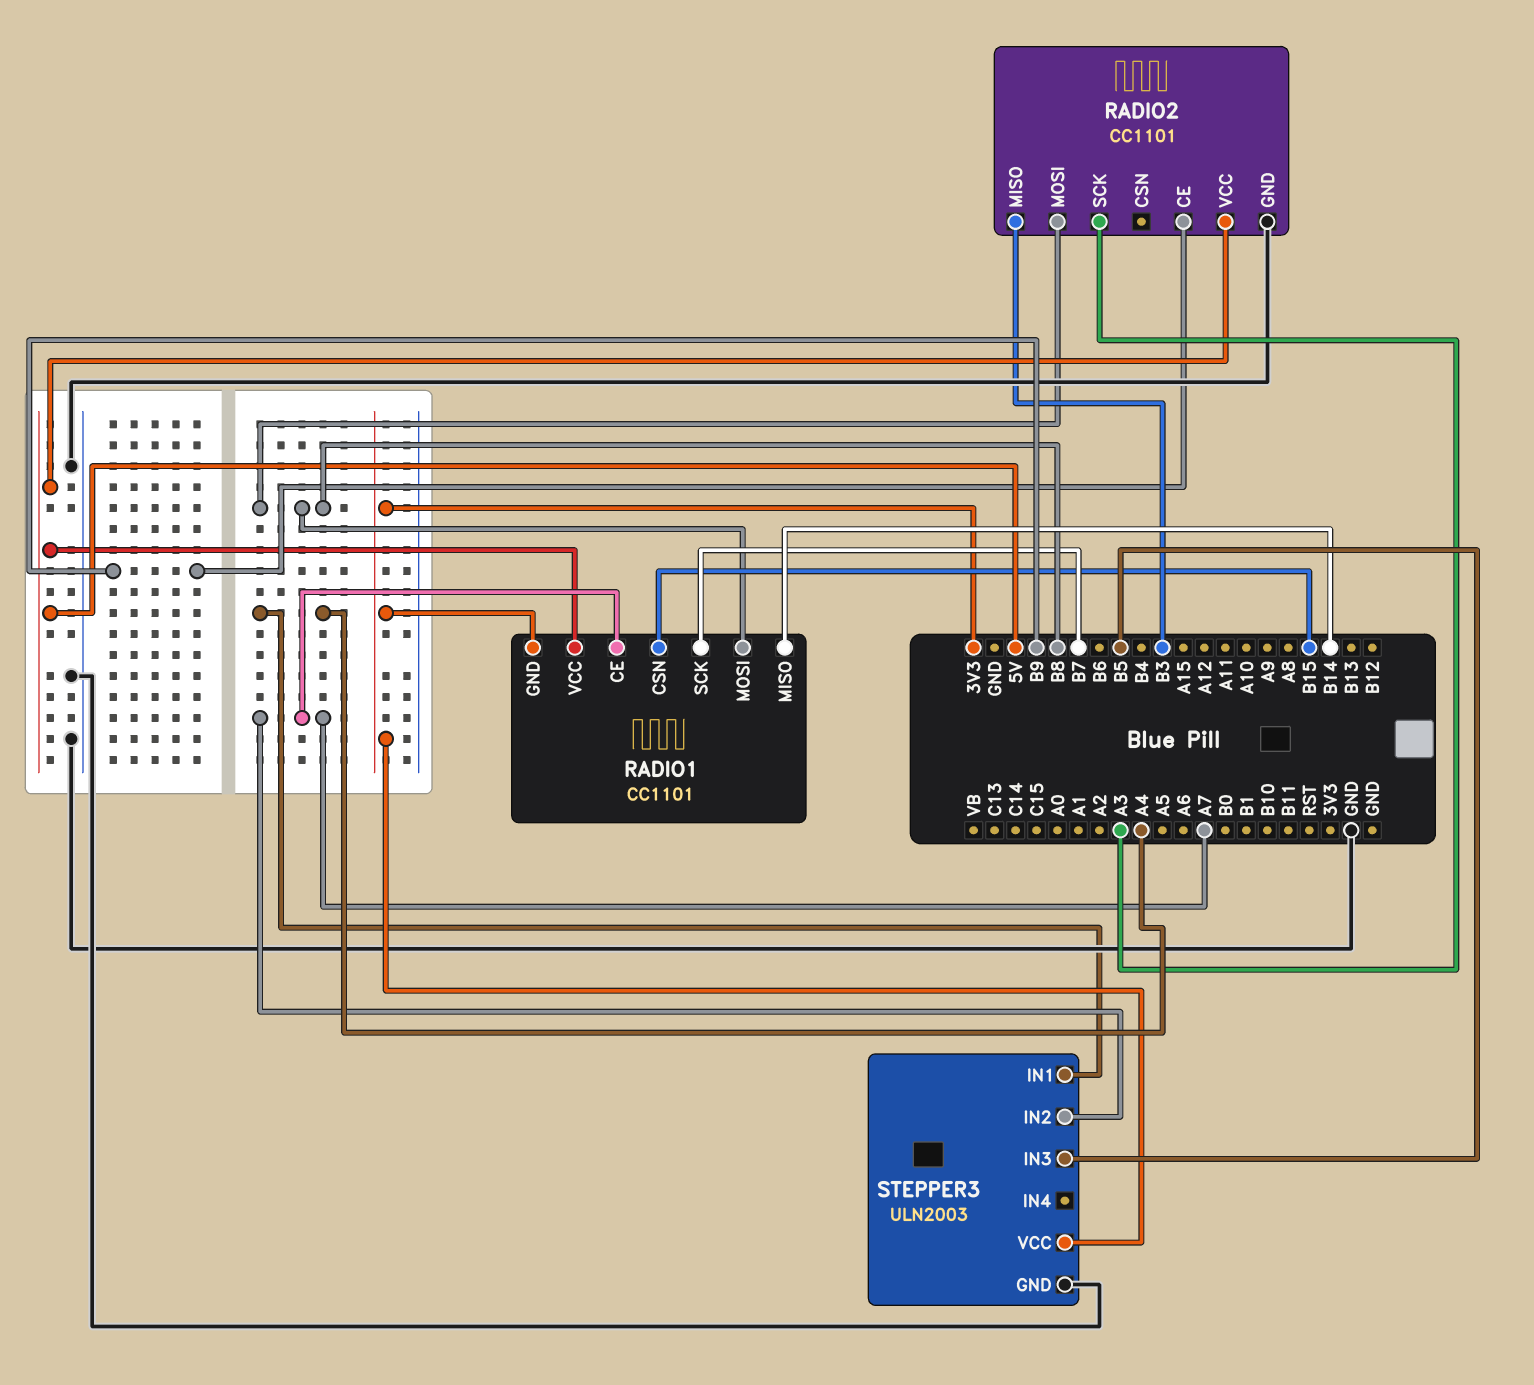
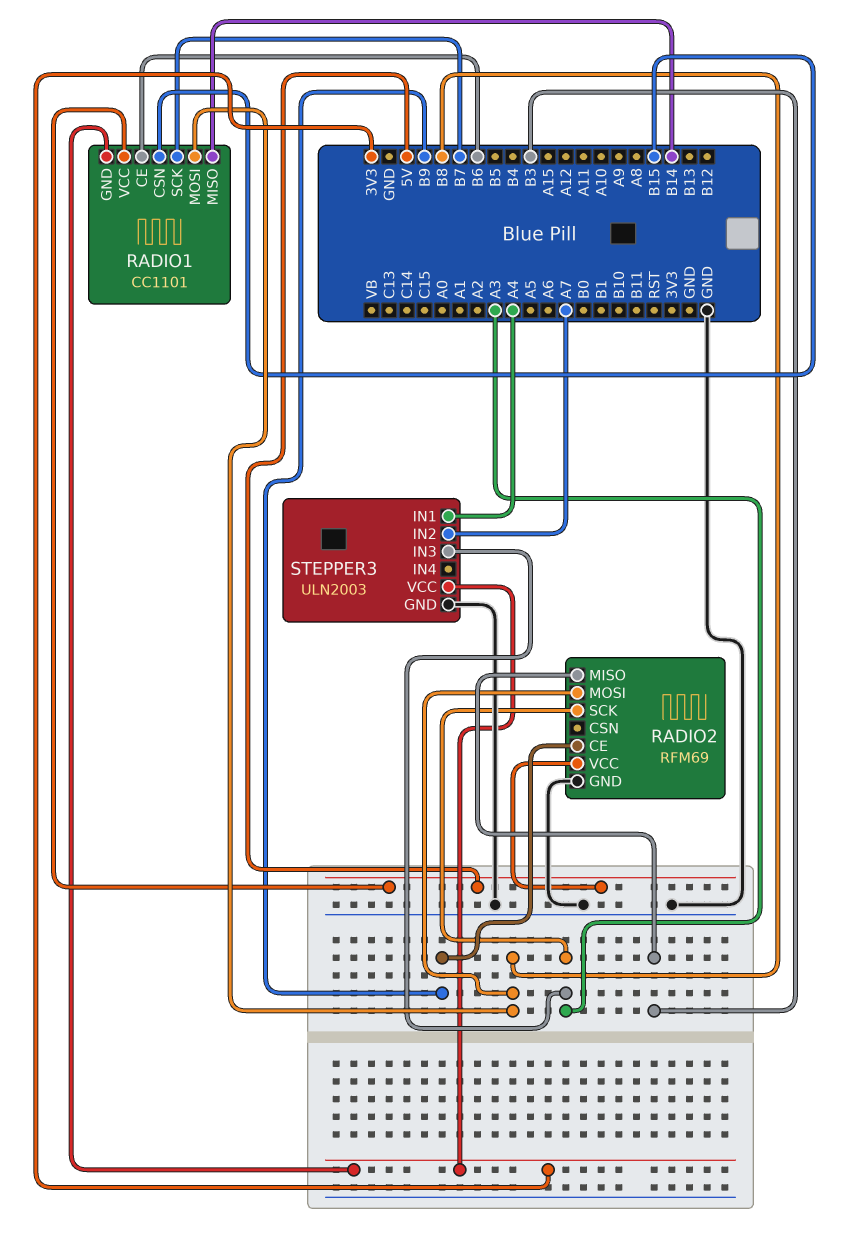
RADIO1 pin CE: A7 -> B6
RADIO2: CC1101 -> RFM69
STEPPER3 pin IN3: B5 -> A3

